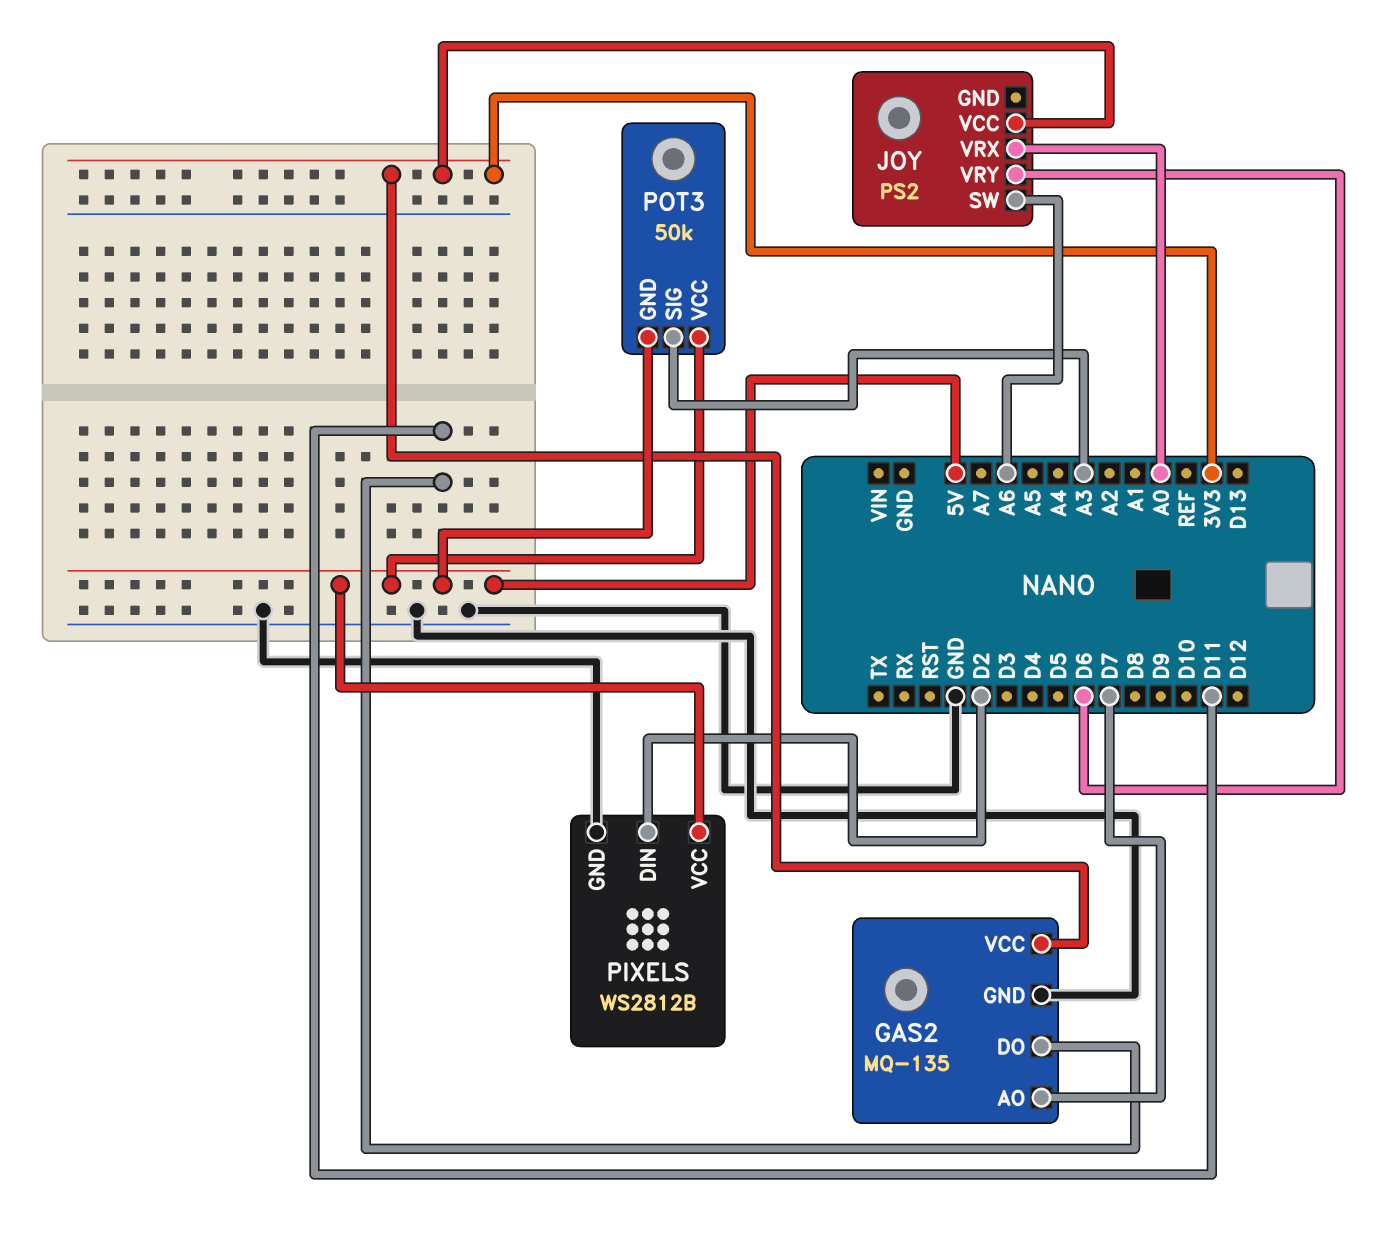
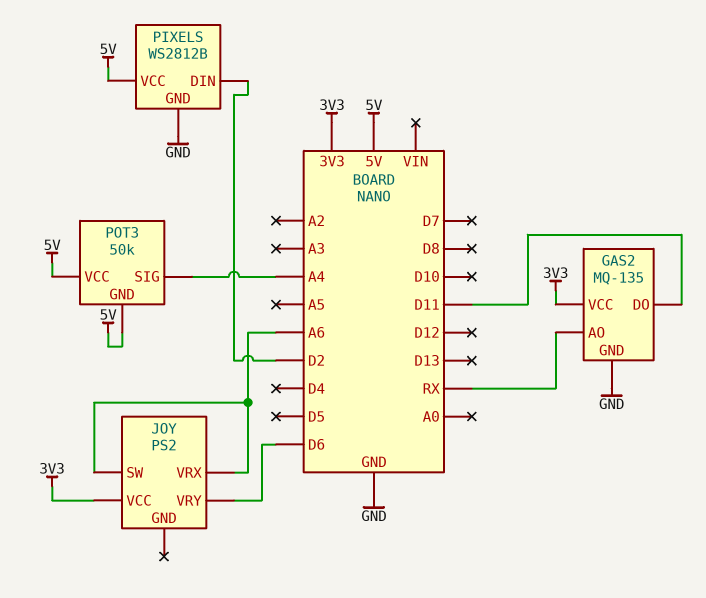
GAS2 pin AO: D7 -> RX
JOY pin VRX: A0 -> A6
POT3 pin SIG: A3 -> A4

